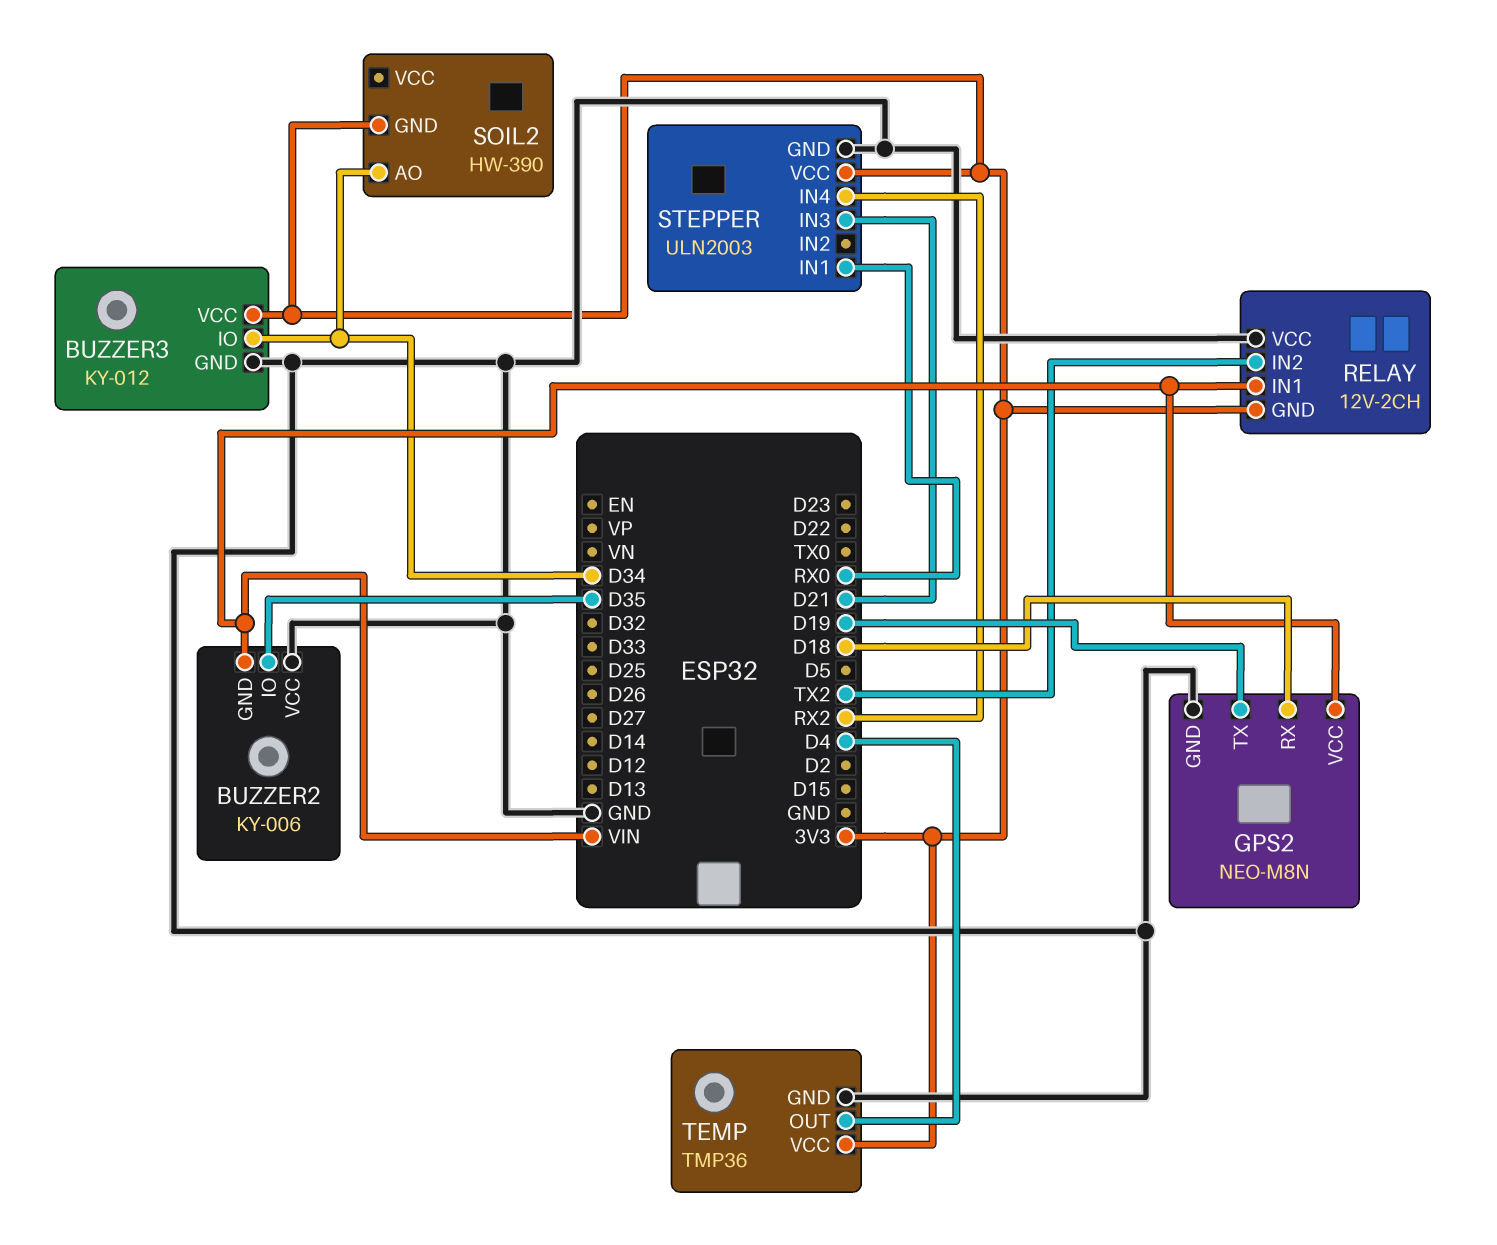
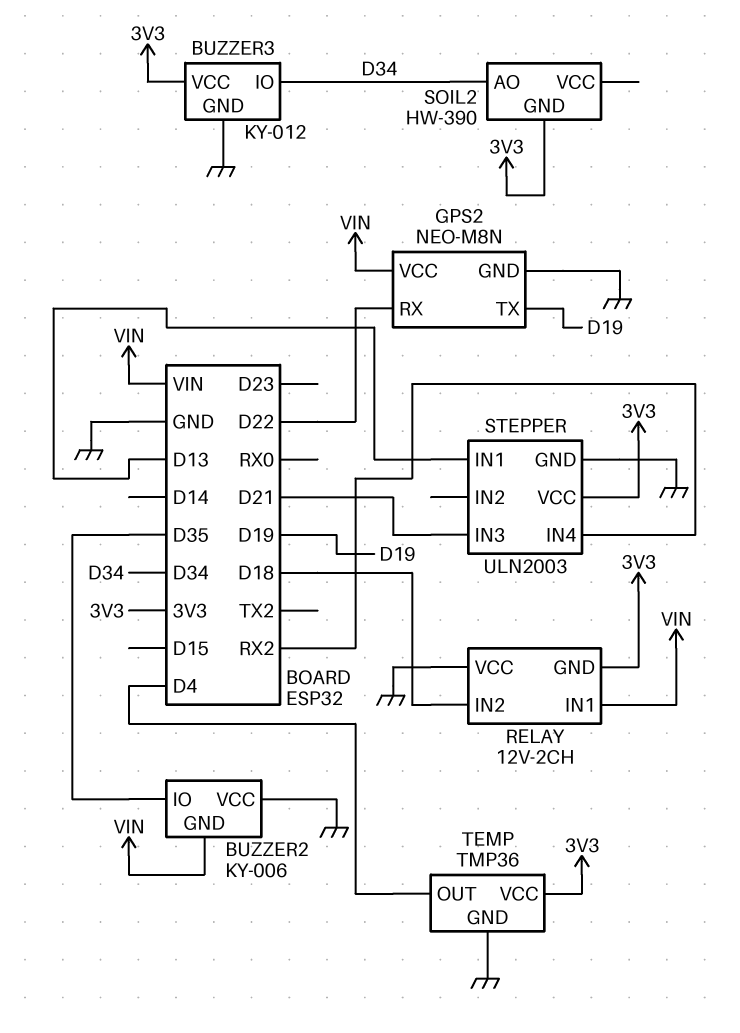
GPS2 pin RX: D18 -> D22
RELAY pin IN2: TX2 -> D18
STEPPER pin IN1: RX0 -> D13

